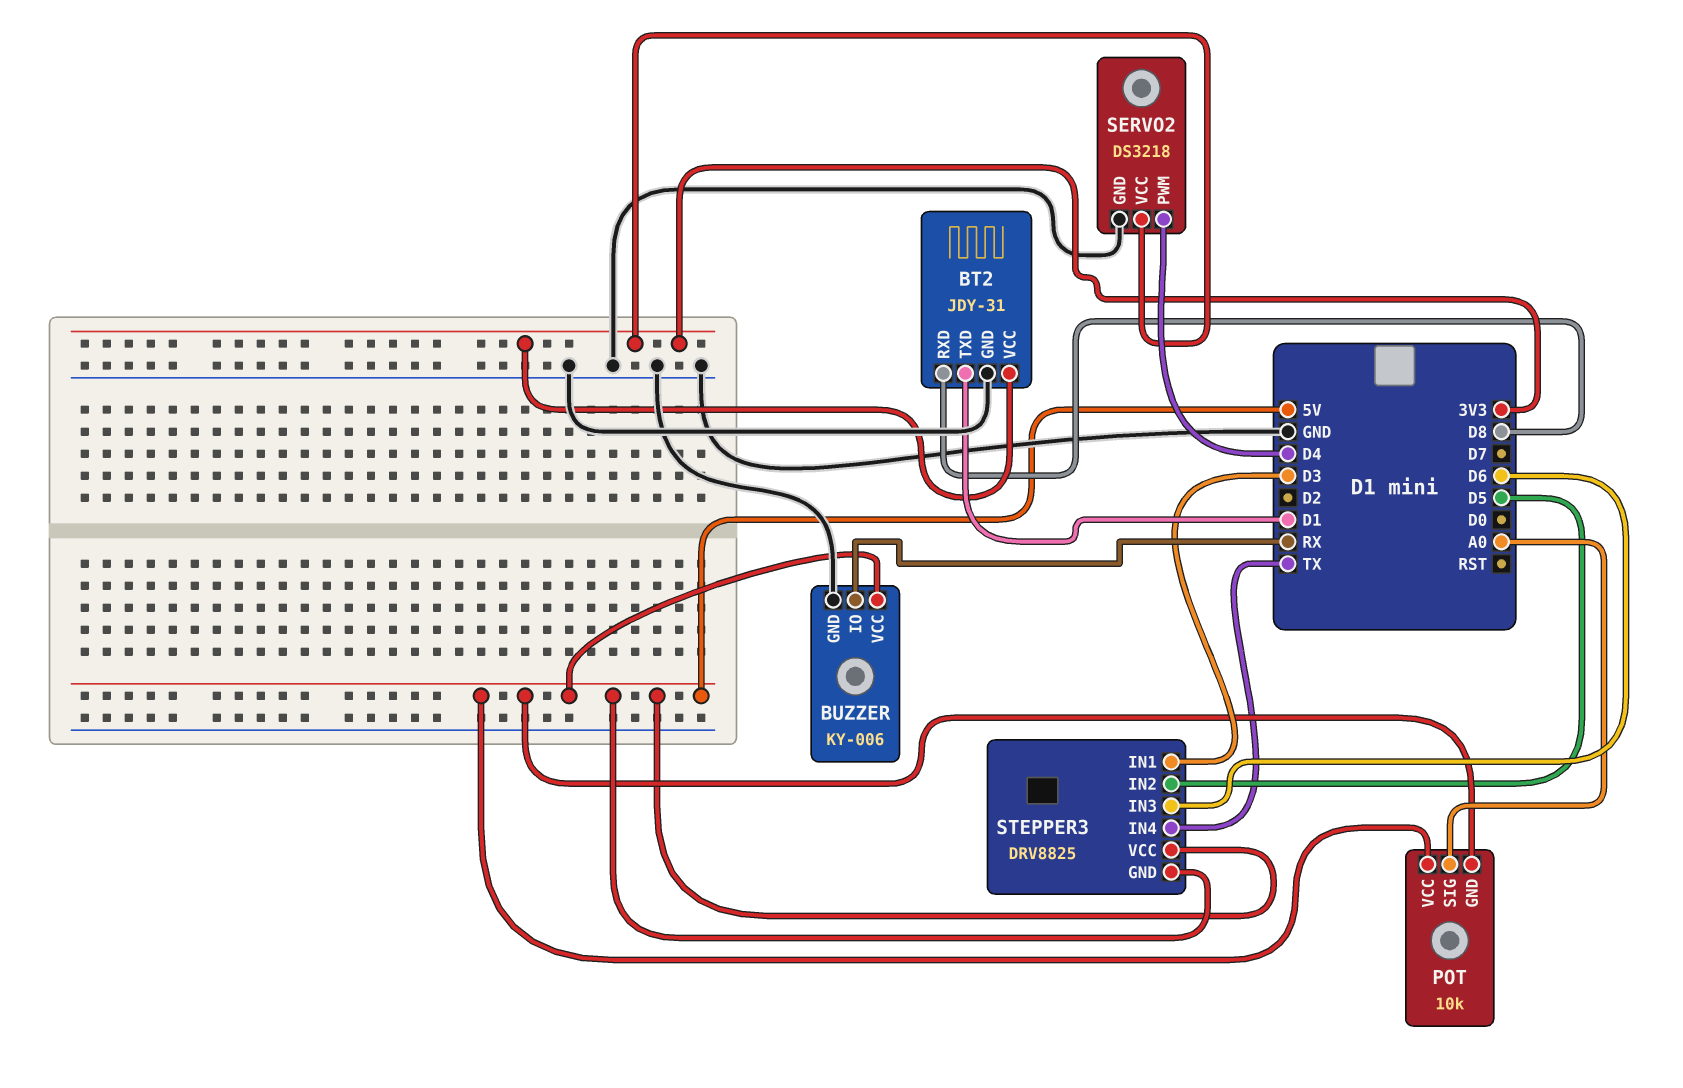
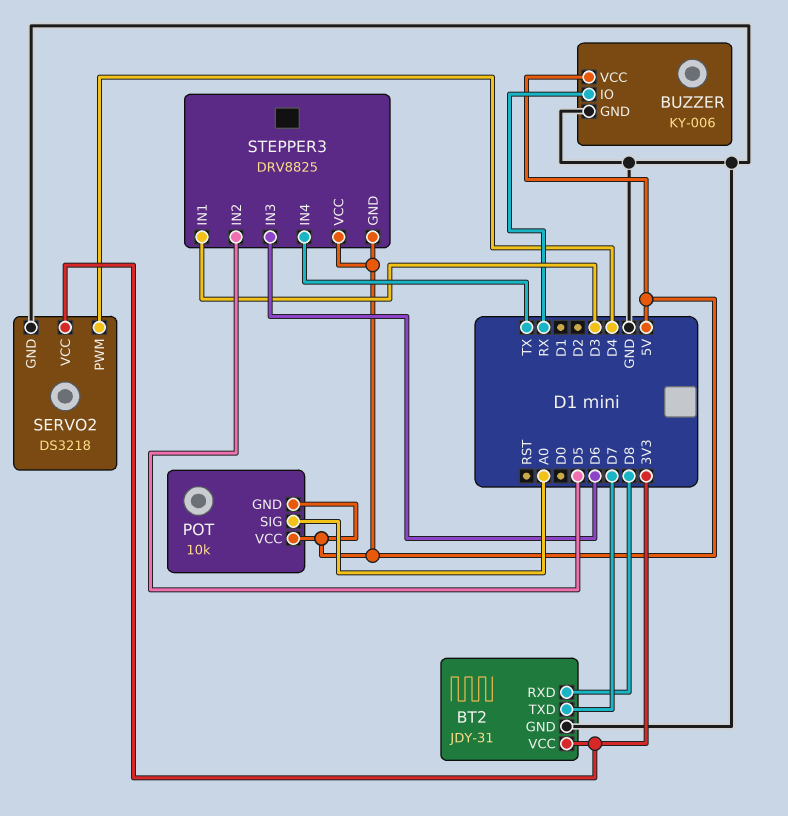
BT2 pin TXD: D1 -> D7

